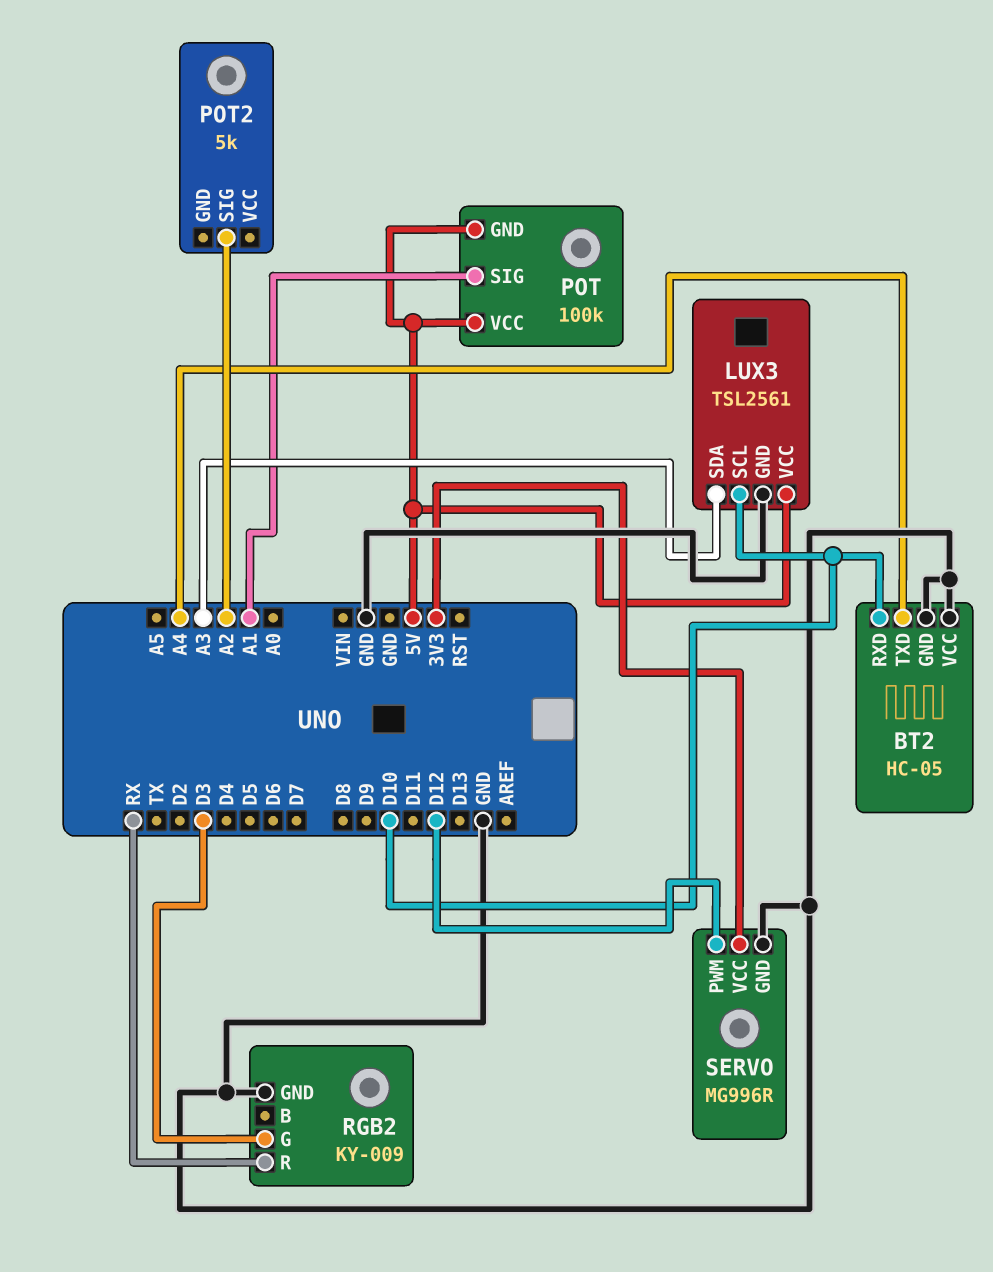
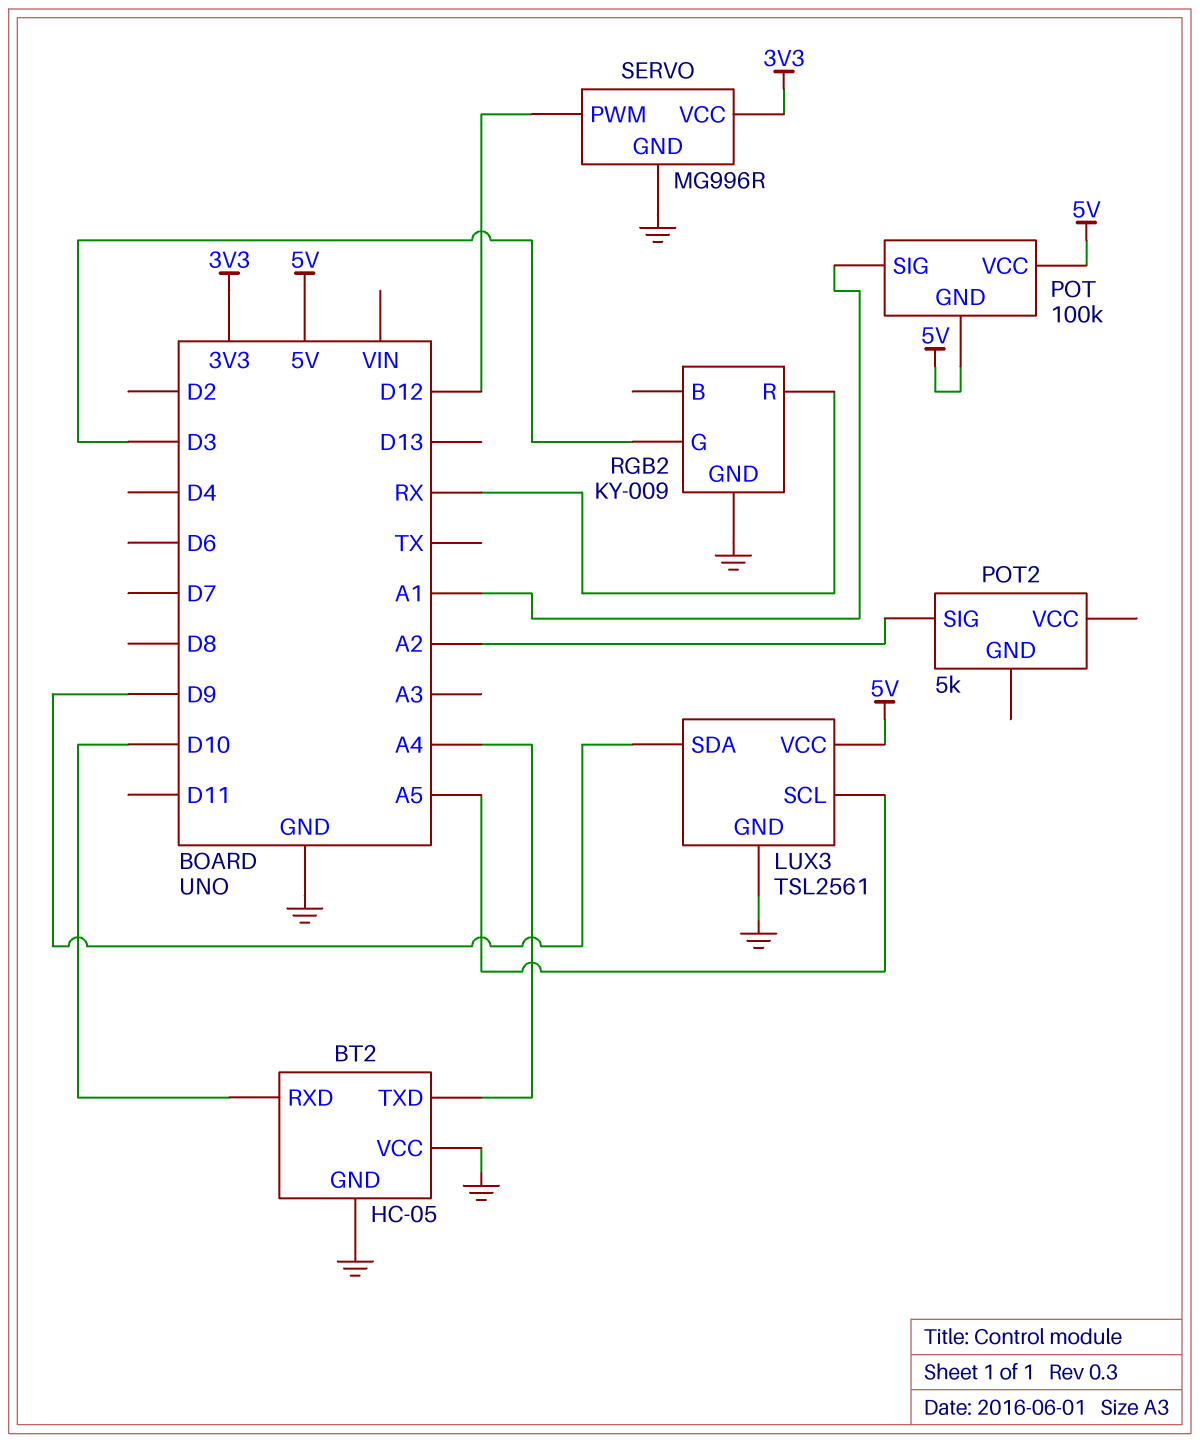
LUX3 pin SCL: D10 -> A5
LUX3 pin SDA: A3 -> D9

